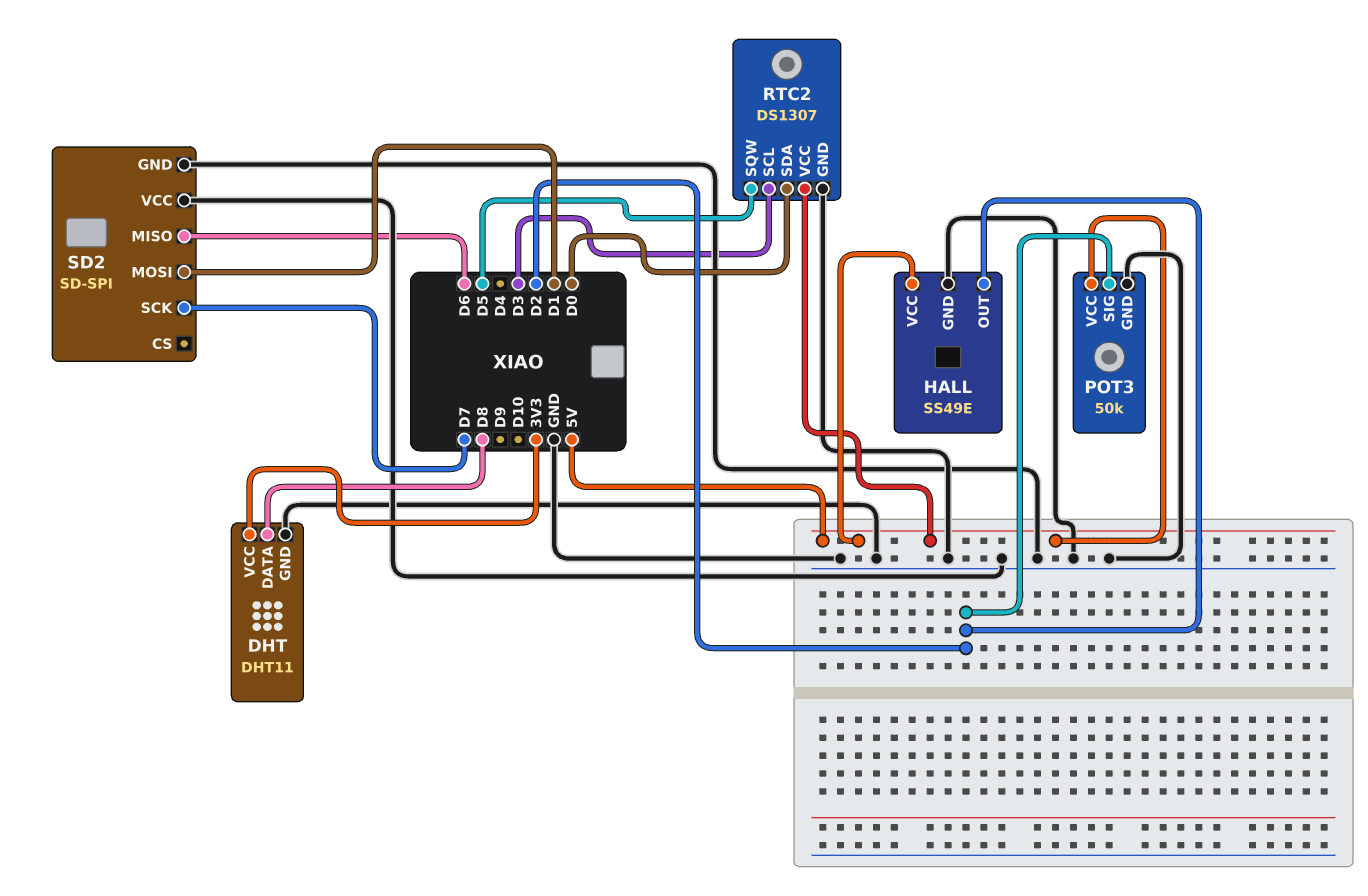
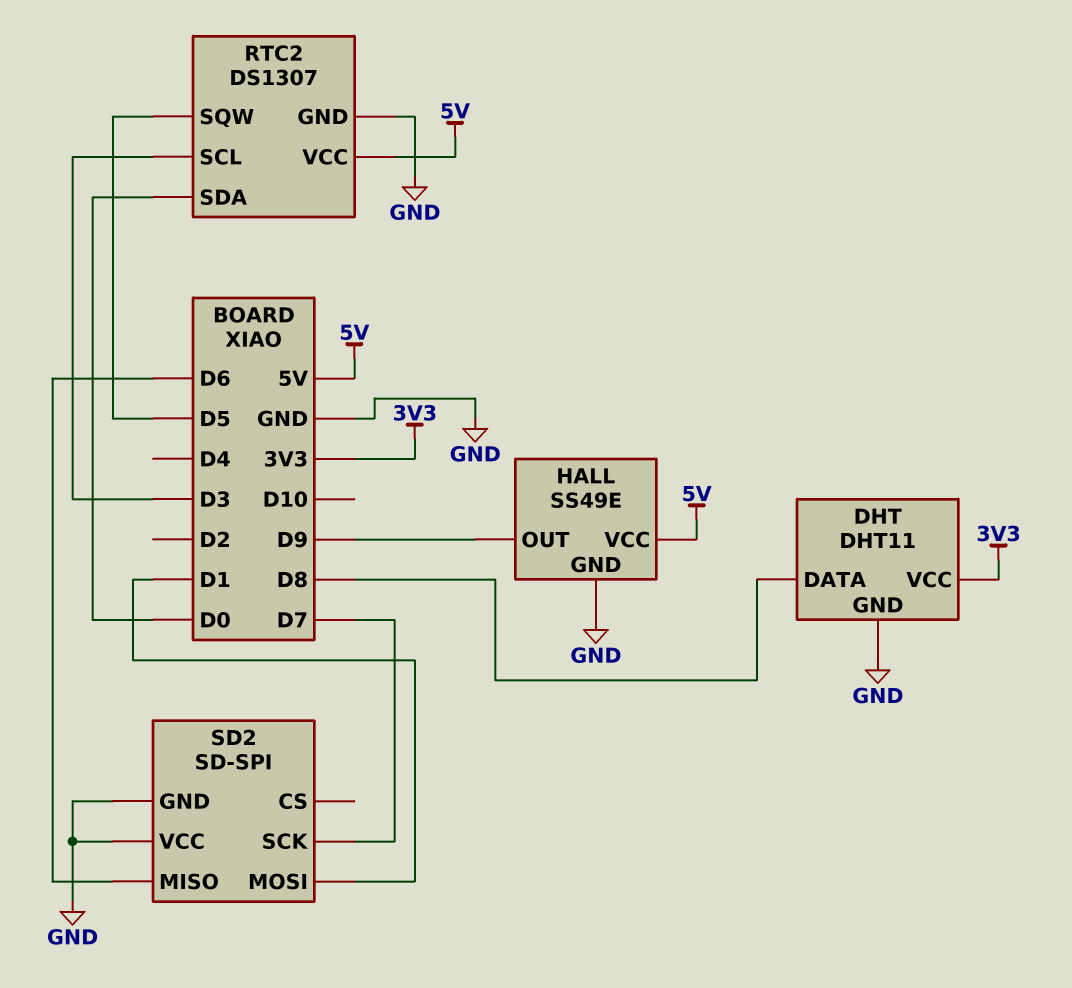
HALL pin OUT: D2 -> D9
POT3: 50k -> none
POT3 pin GND: GND -> none
POT3 pin SIG: D2 -> none
POT3 pin VCC: 5V -> none

